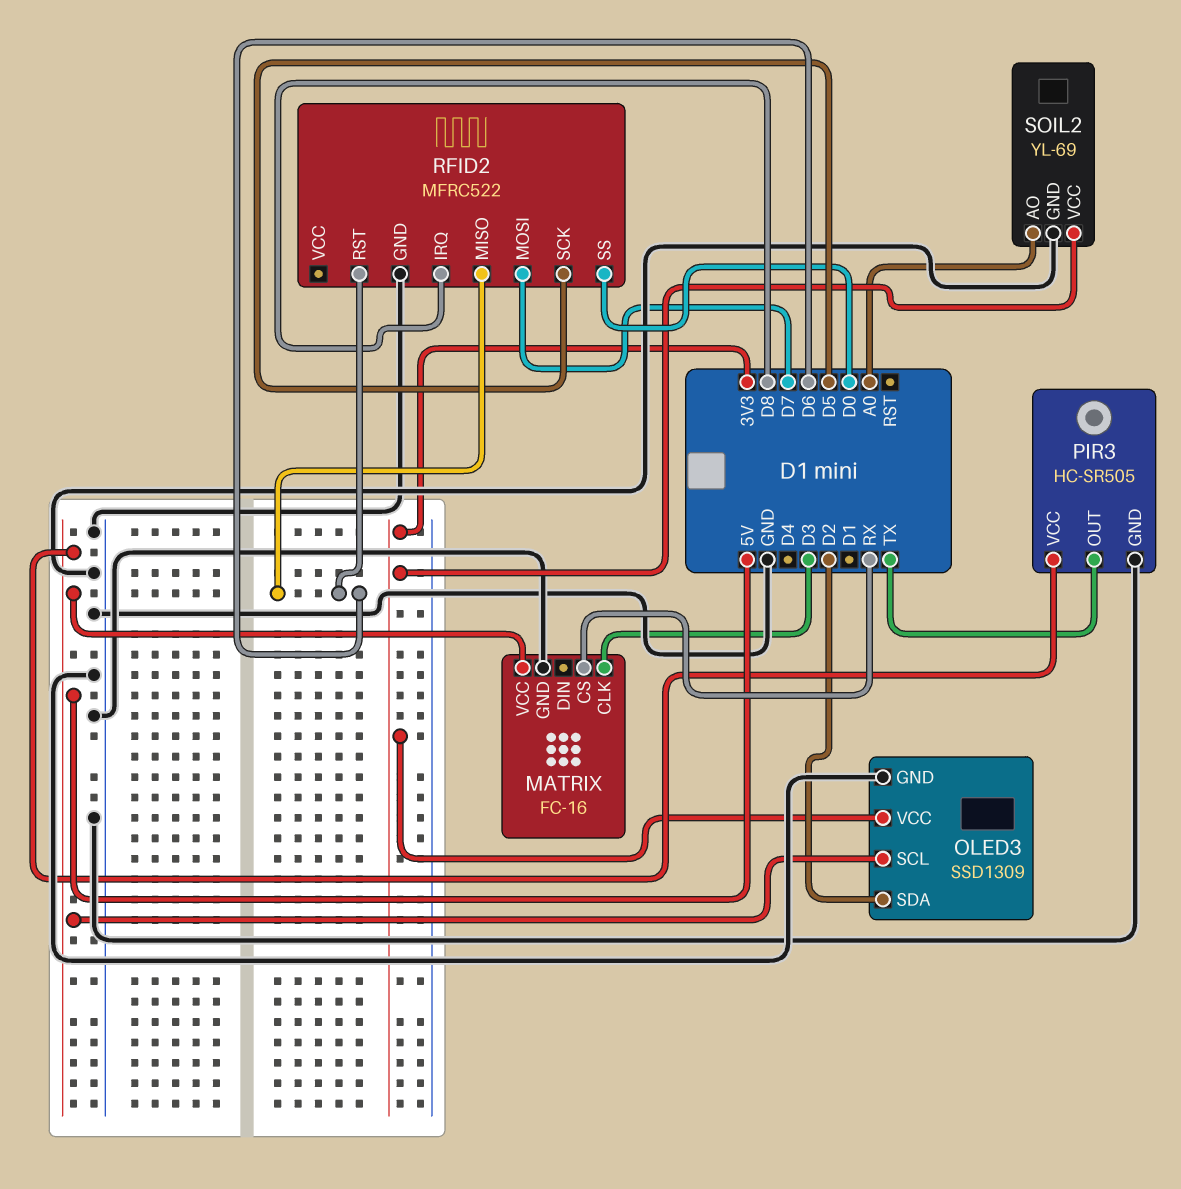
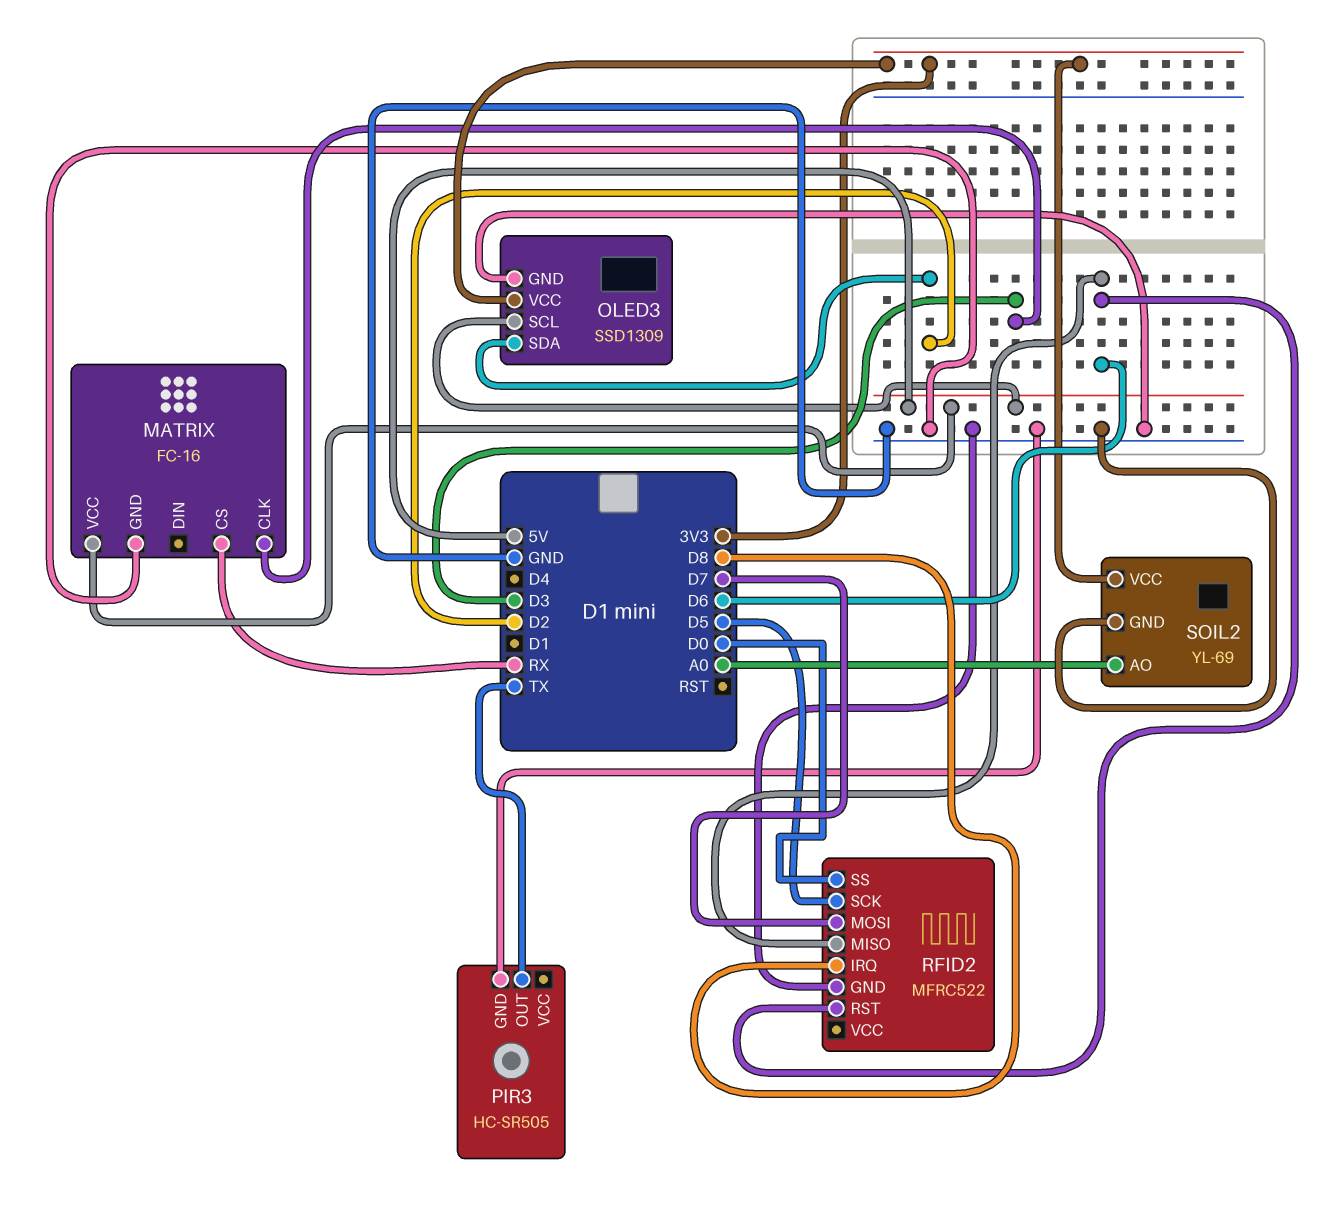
PIR3 pin VCC: 5V -> none

